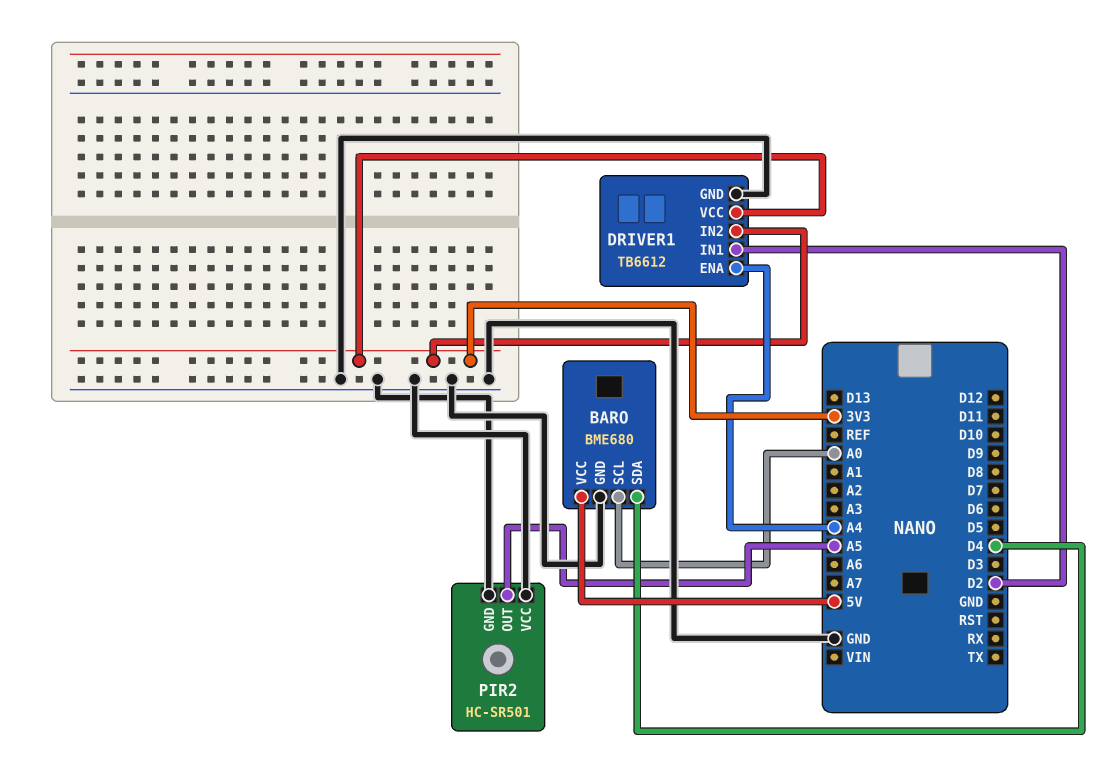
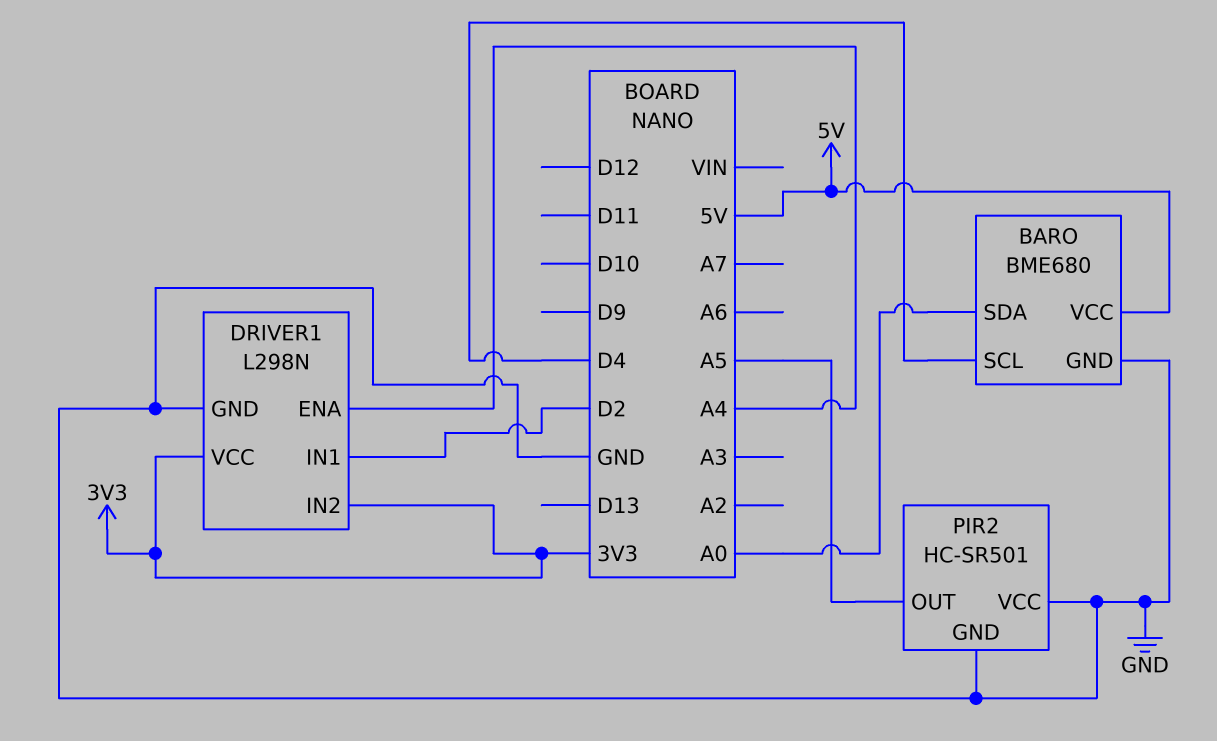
BARO pin SCL: A0 -> D4
BARO pin SDA: D4 -> A0
DRIVER1: TB6612 -> L298N

